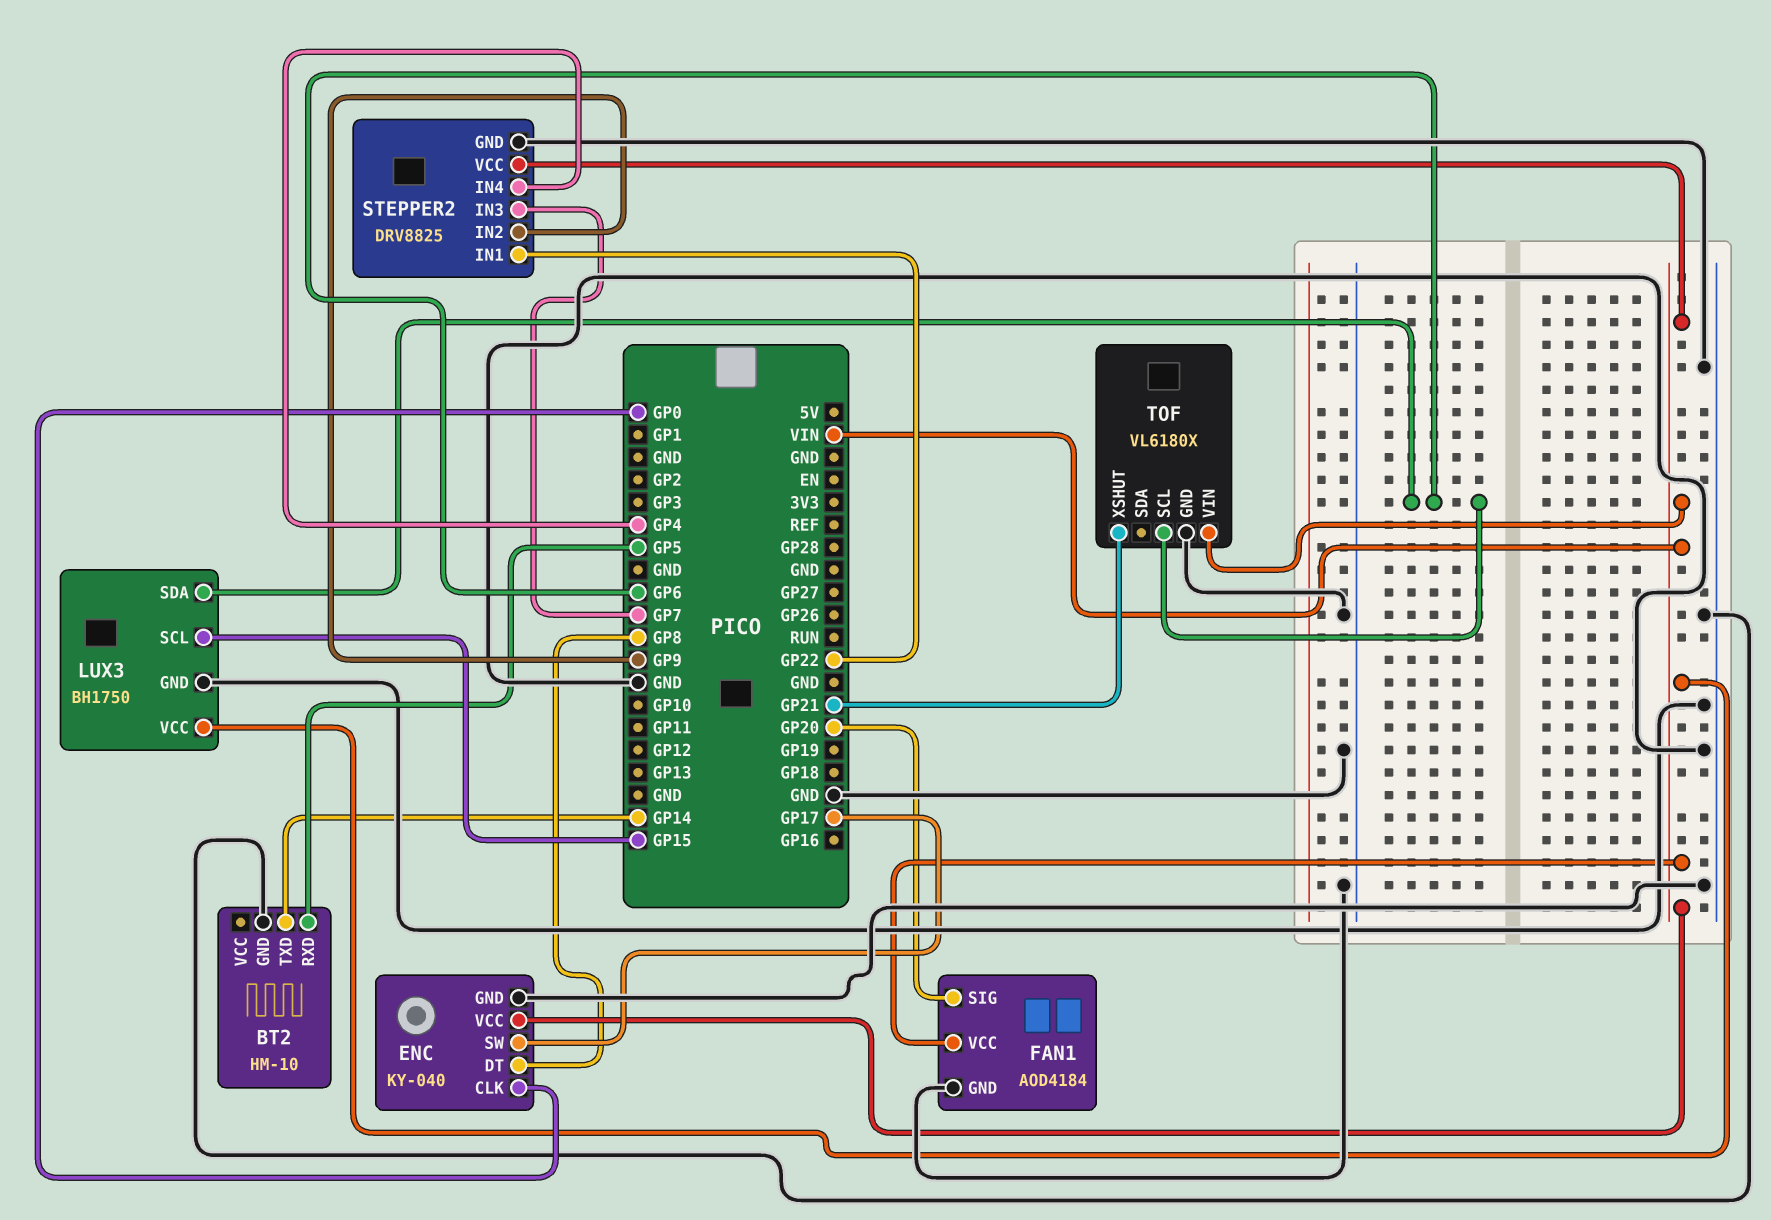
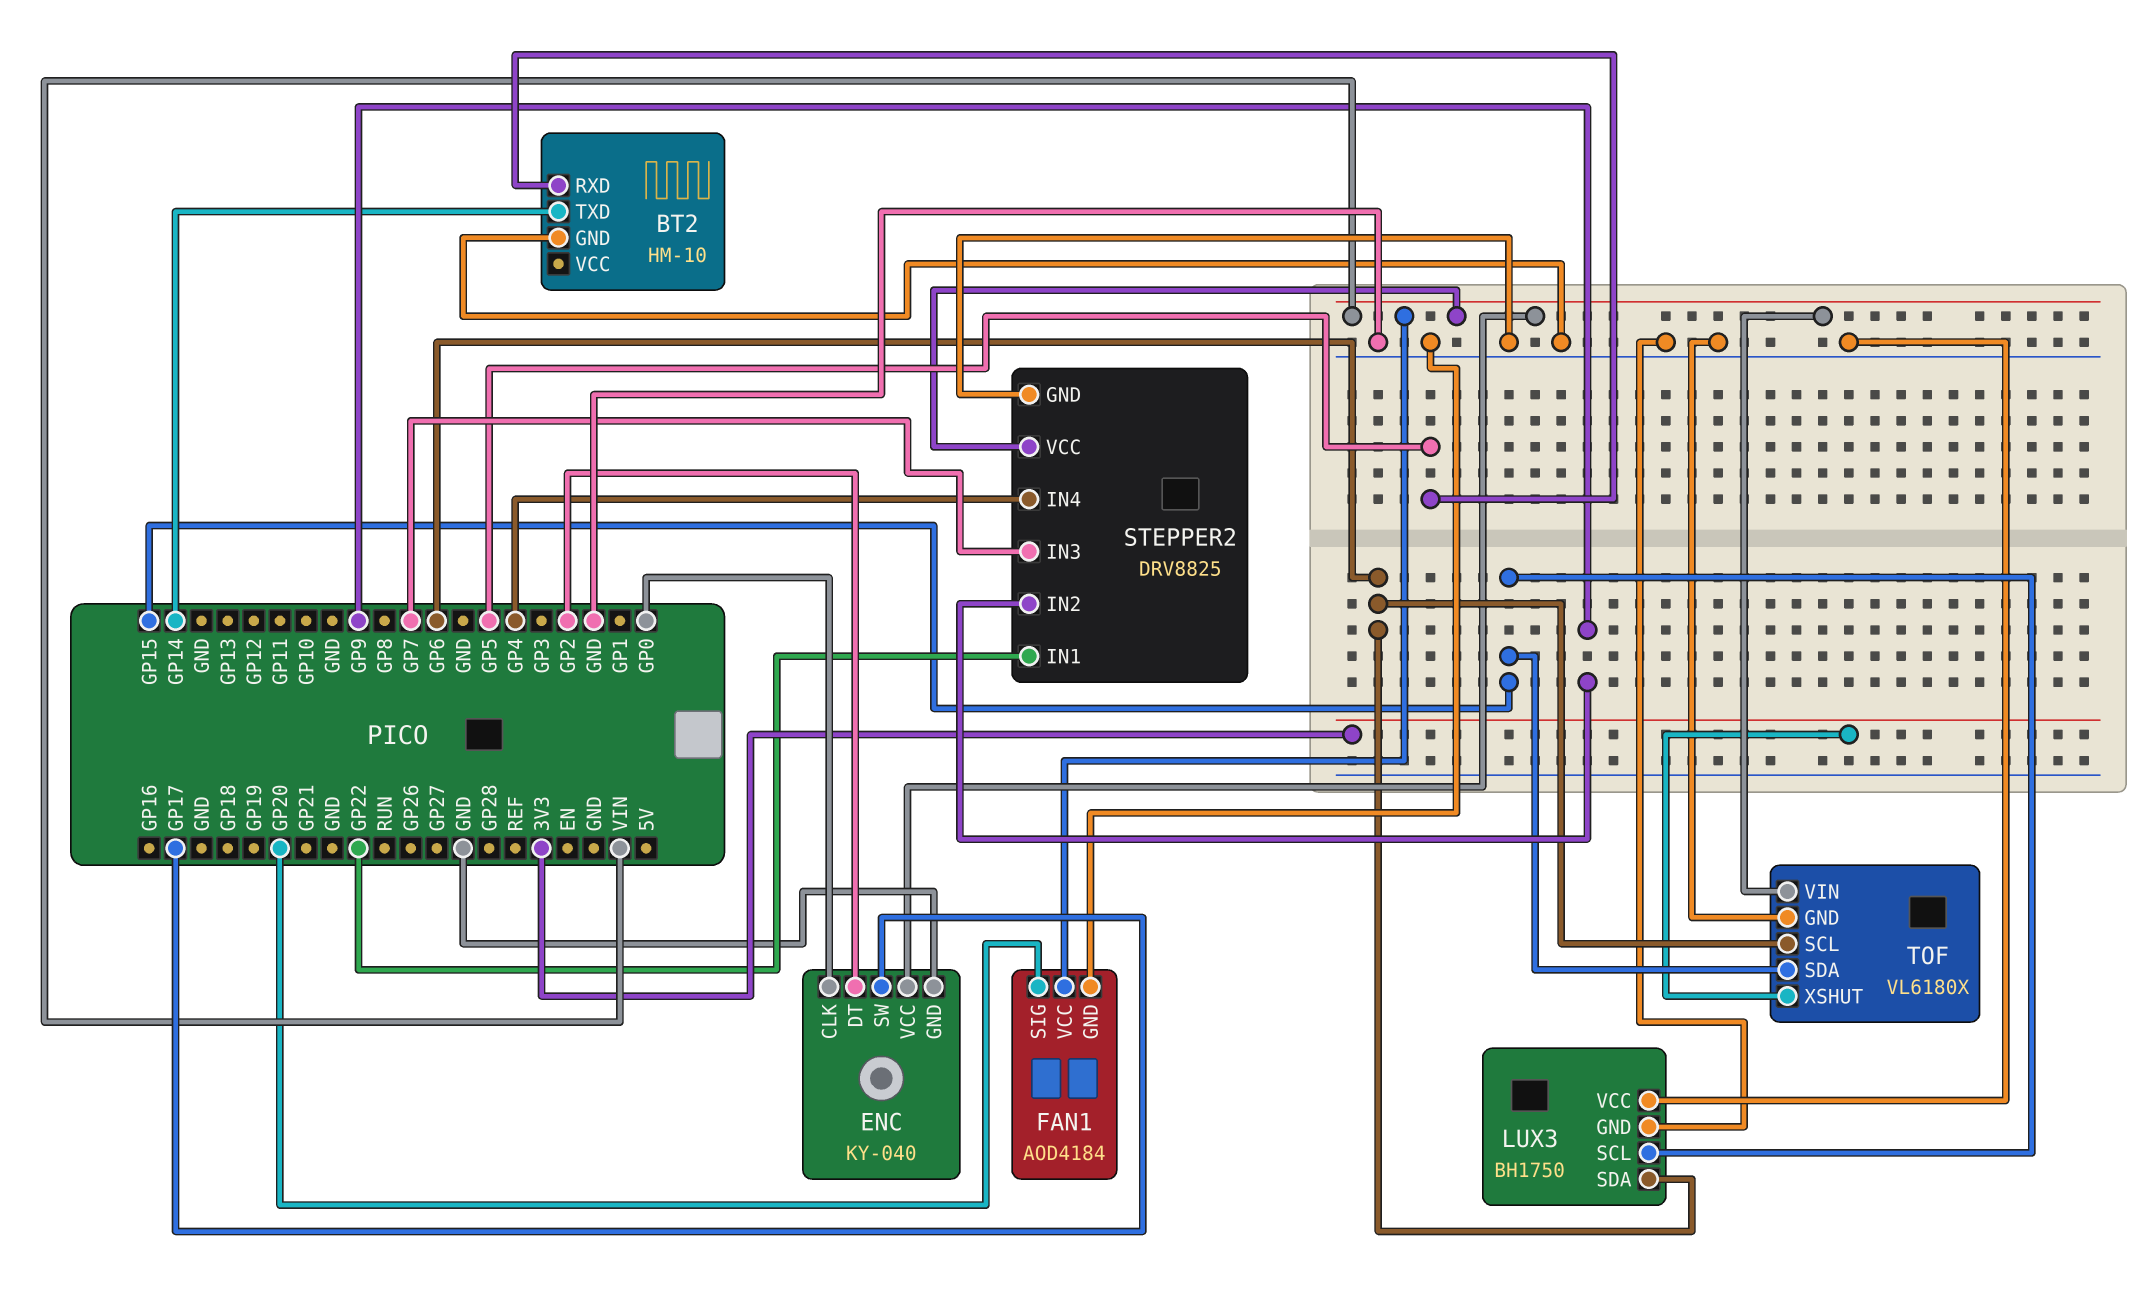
ENC pin DT: GP8 -> GP2
LUX3 pin VCC: VIN -> GND
TOF pin SDA: none -> GP15
TOF pin XSHUT: GP21 -> 3V3

